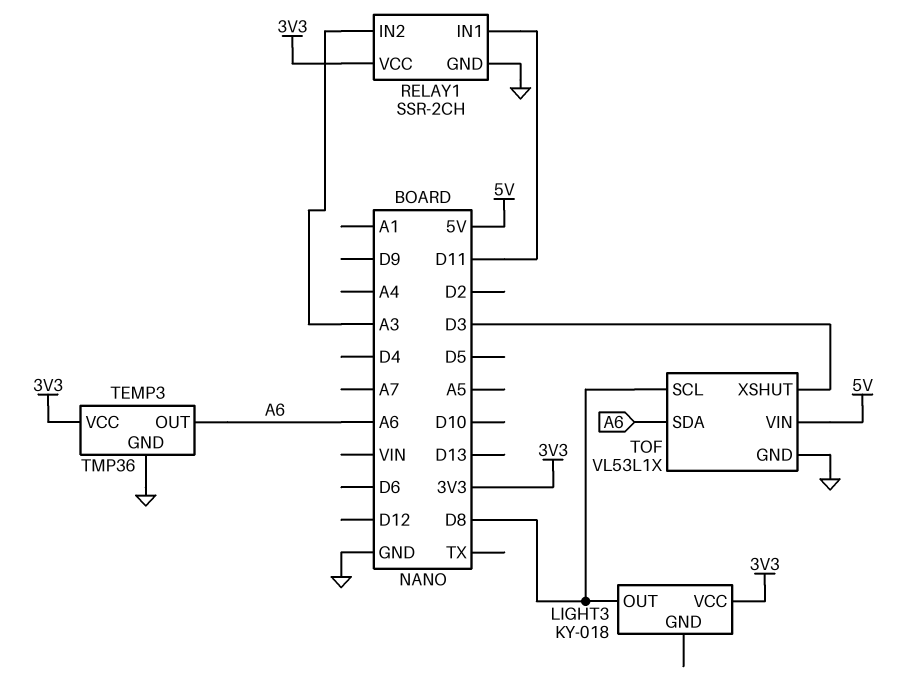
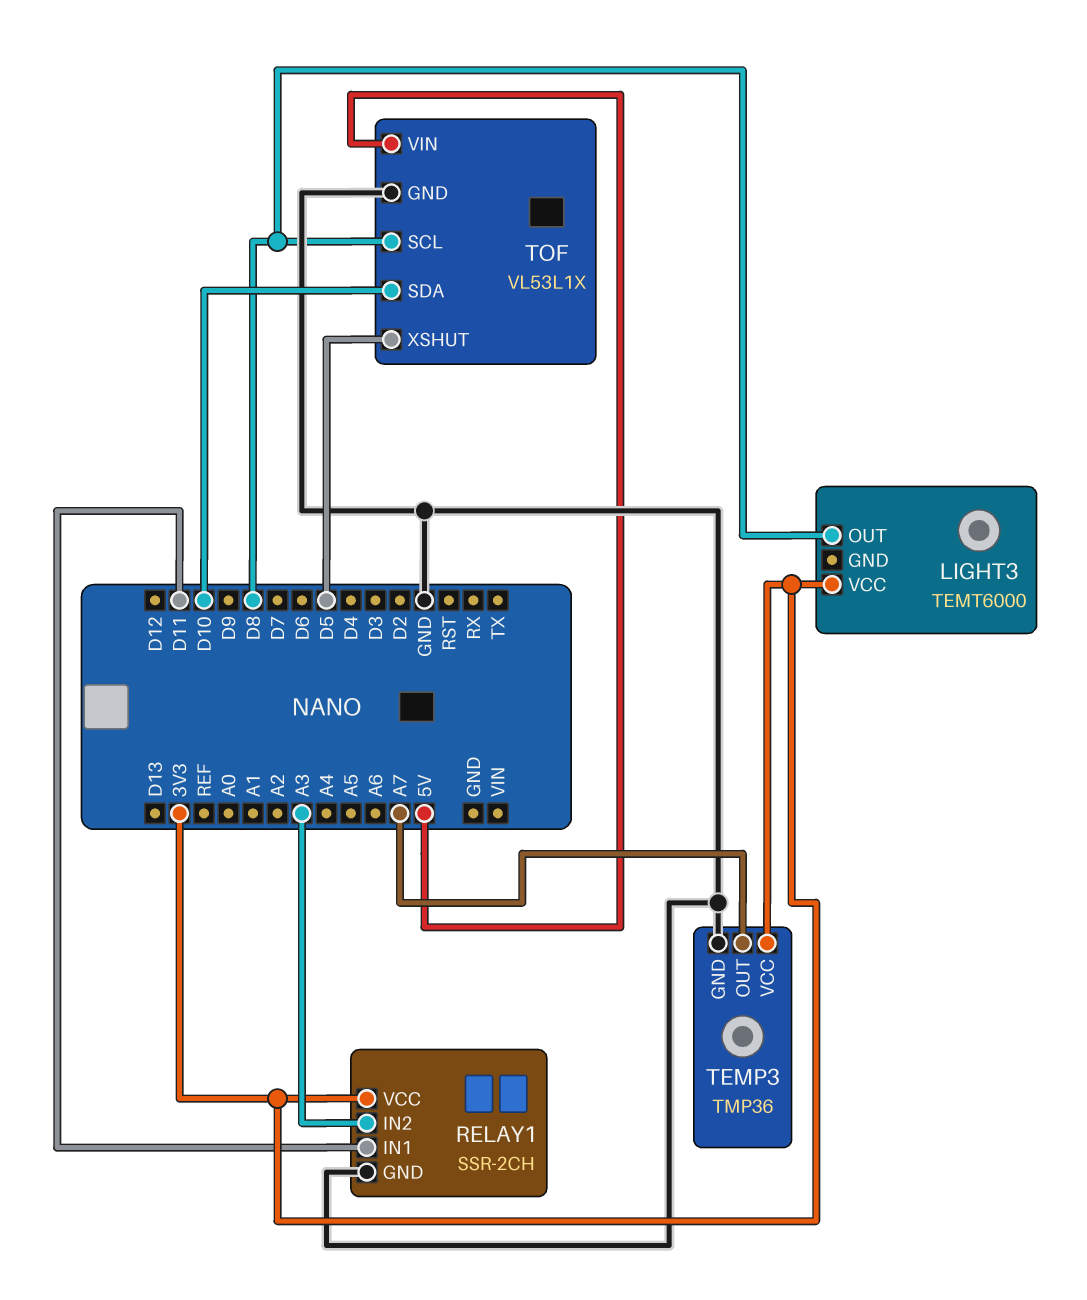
LIGHT3: KY-018 -> TEMT6000
TEMP3 pin OUT: A6 -> A7
TOF pin SDA: A6 -> D10
TOF pin XSHUT: D3 -> D5

